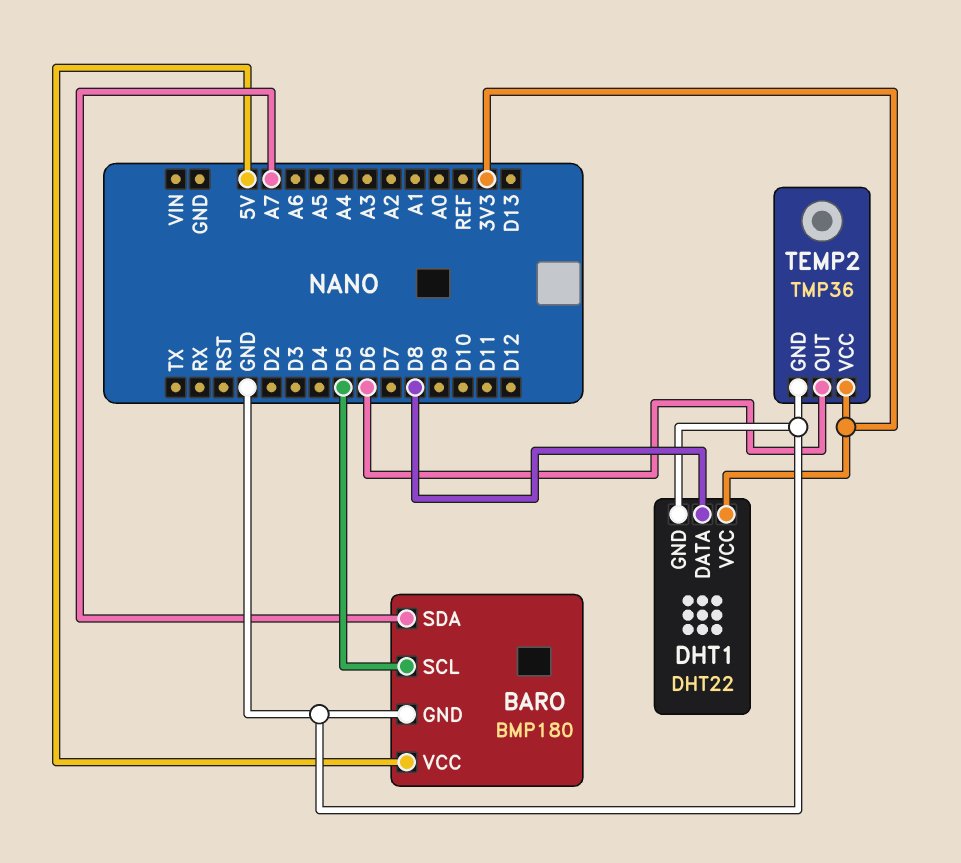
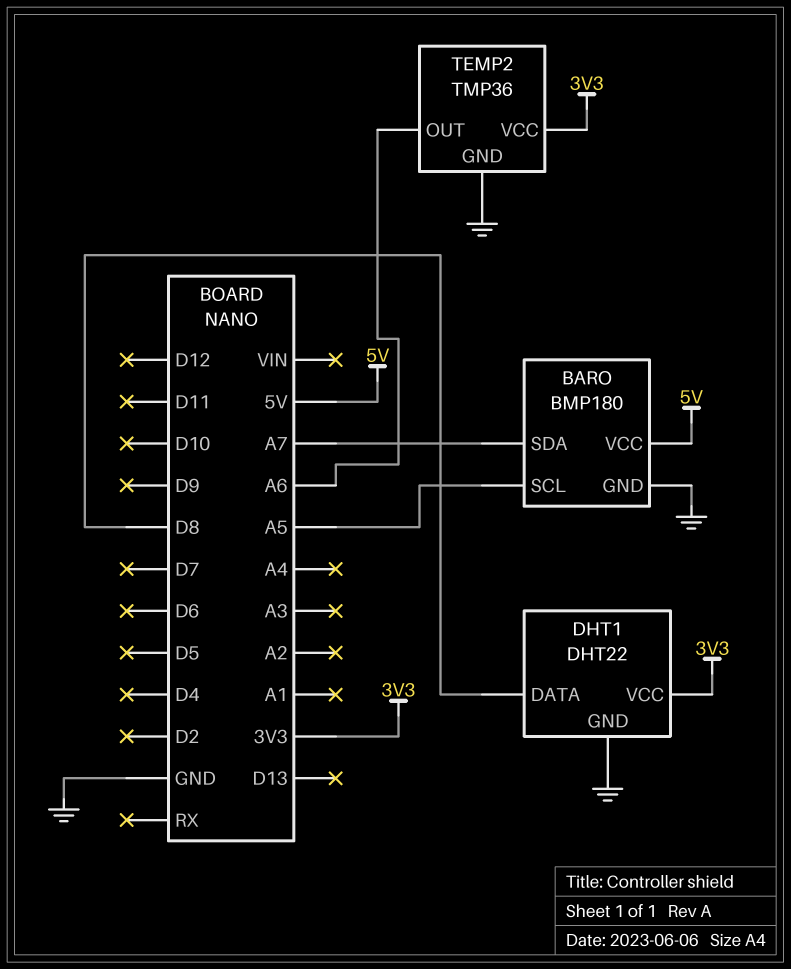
BARO pin SCL: D5 -> A5
TEMP2 pin OUT: D6 -> A6

